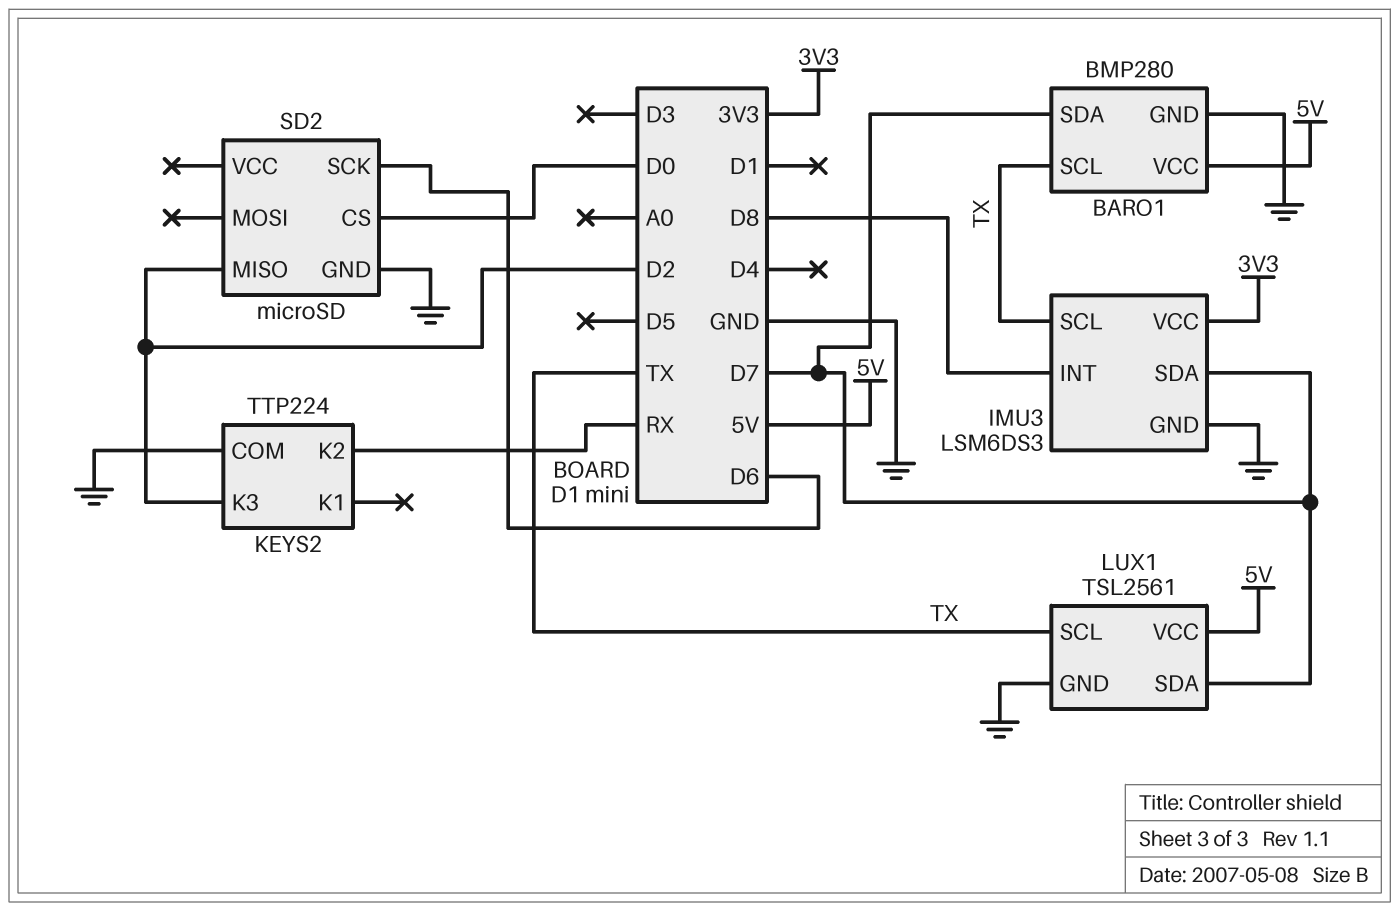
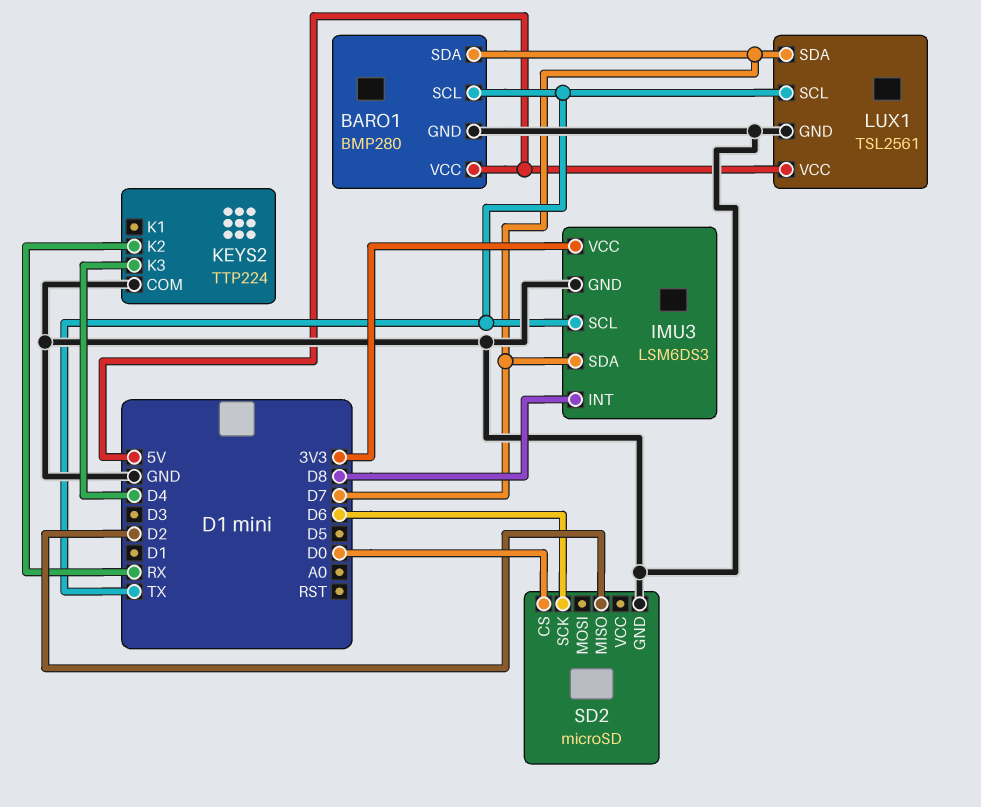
KEYS2 pin K3: D2 -> D4

